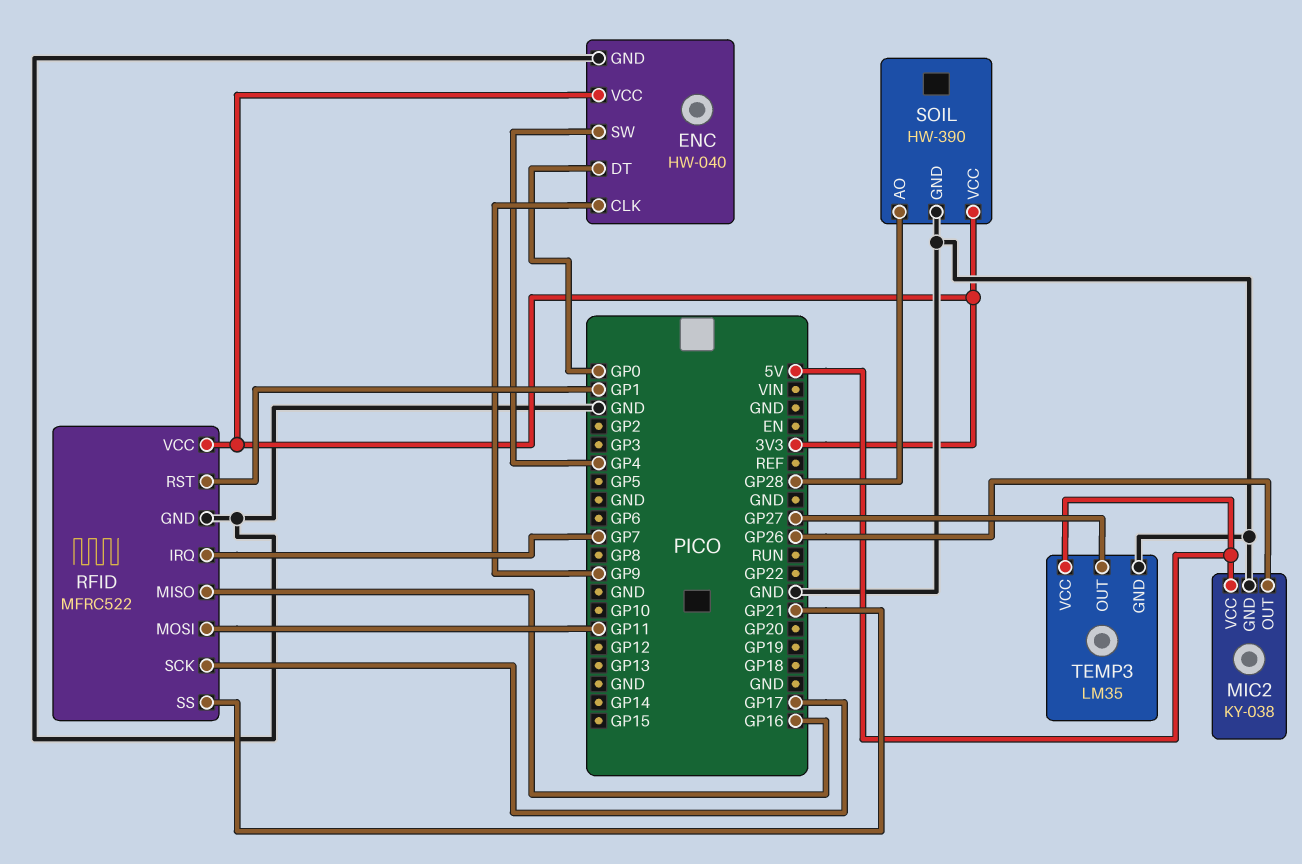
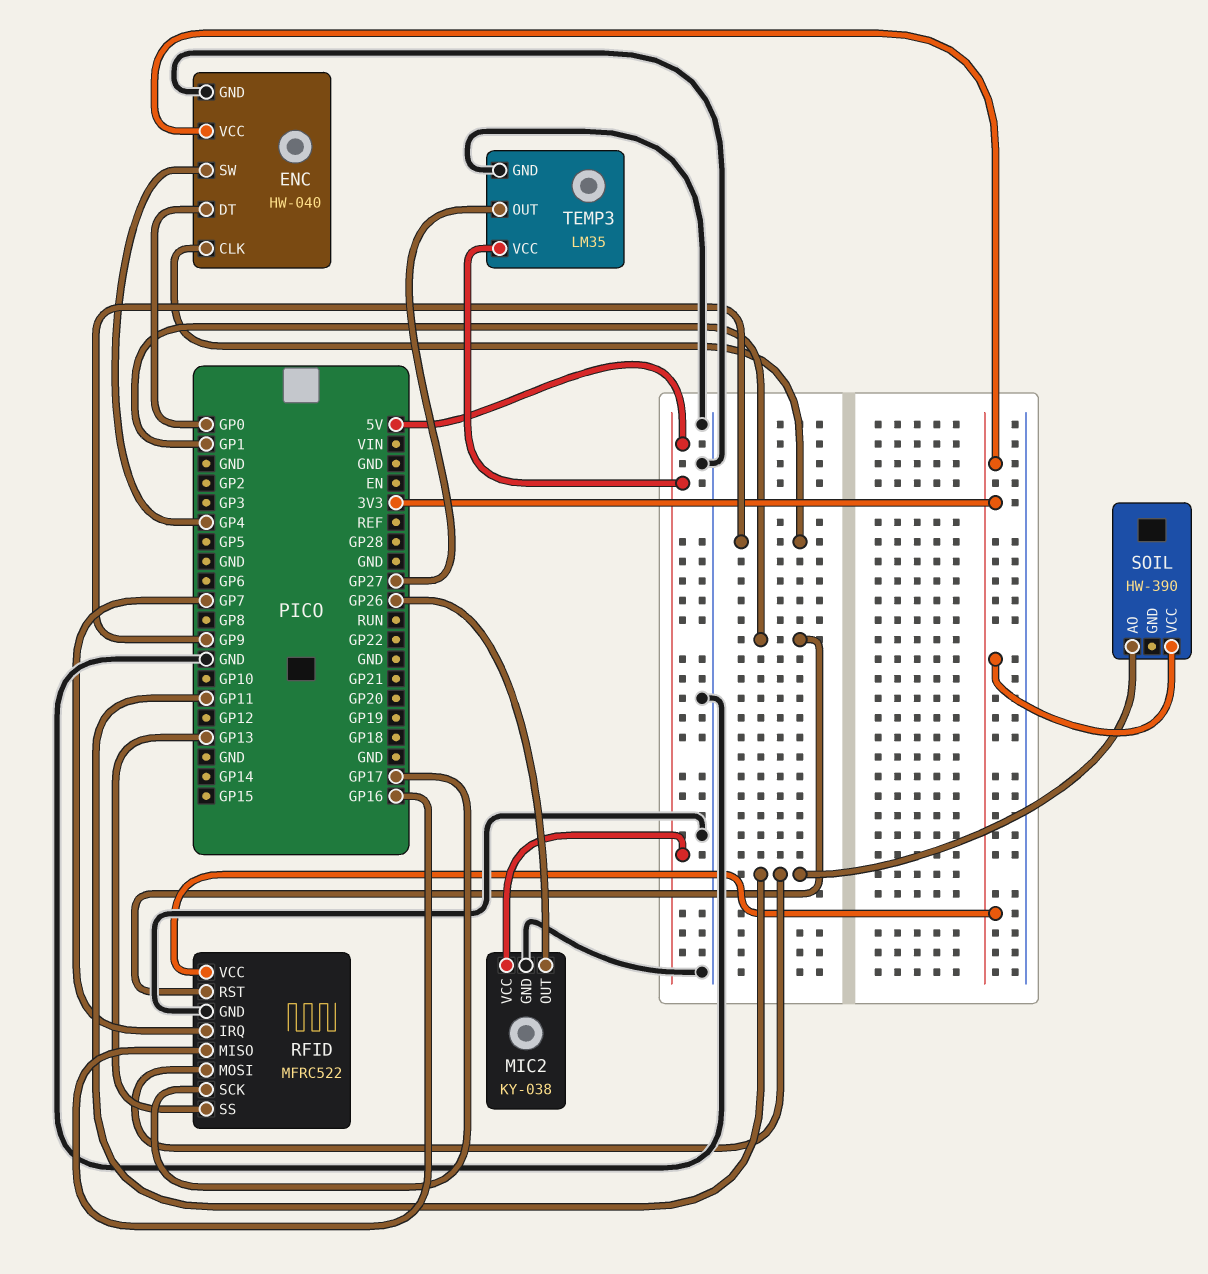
RFID pin SS: GP21 -> GP13
SOIL pin AO: GP28 -> GP11
SOIL pin GND: GND -> none

